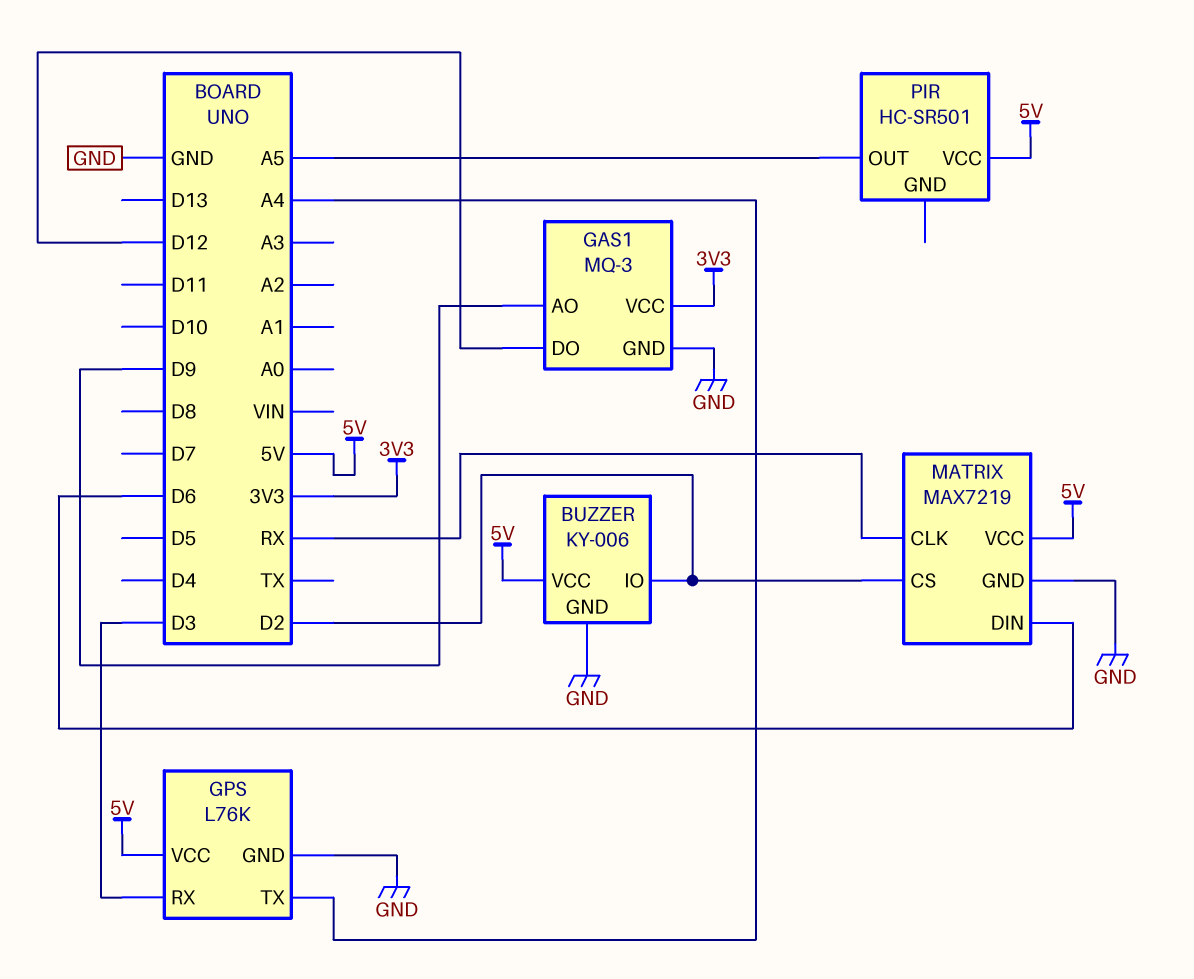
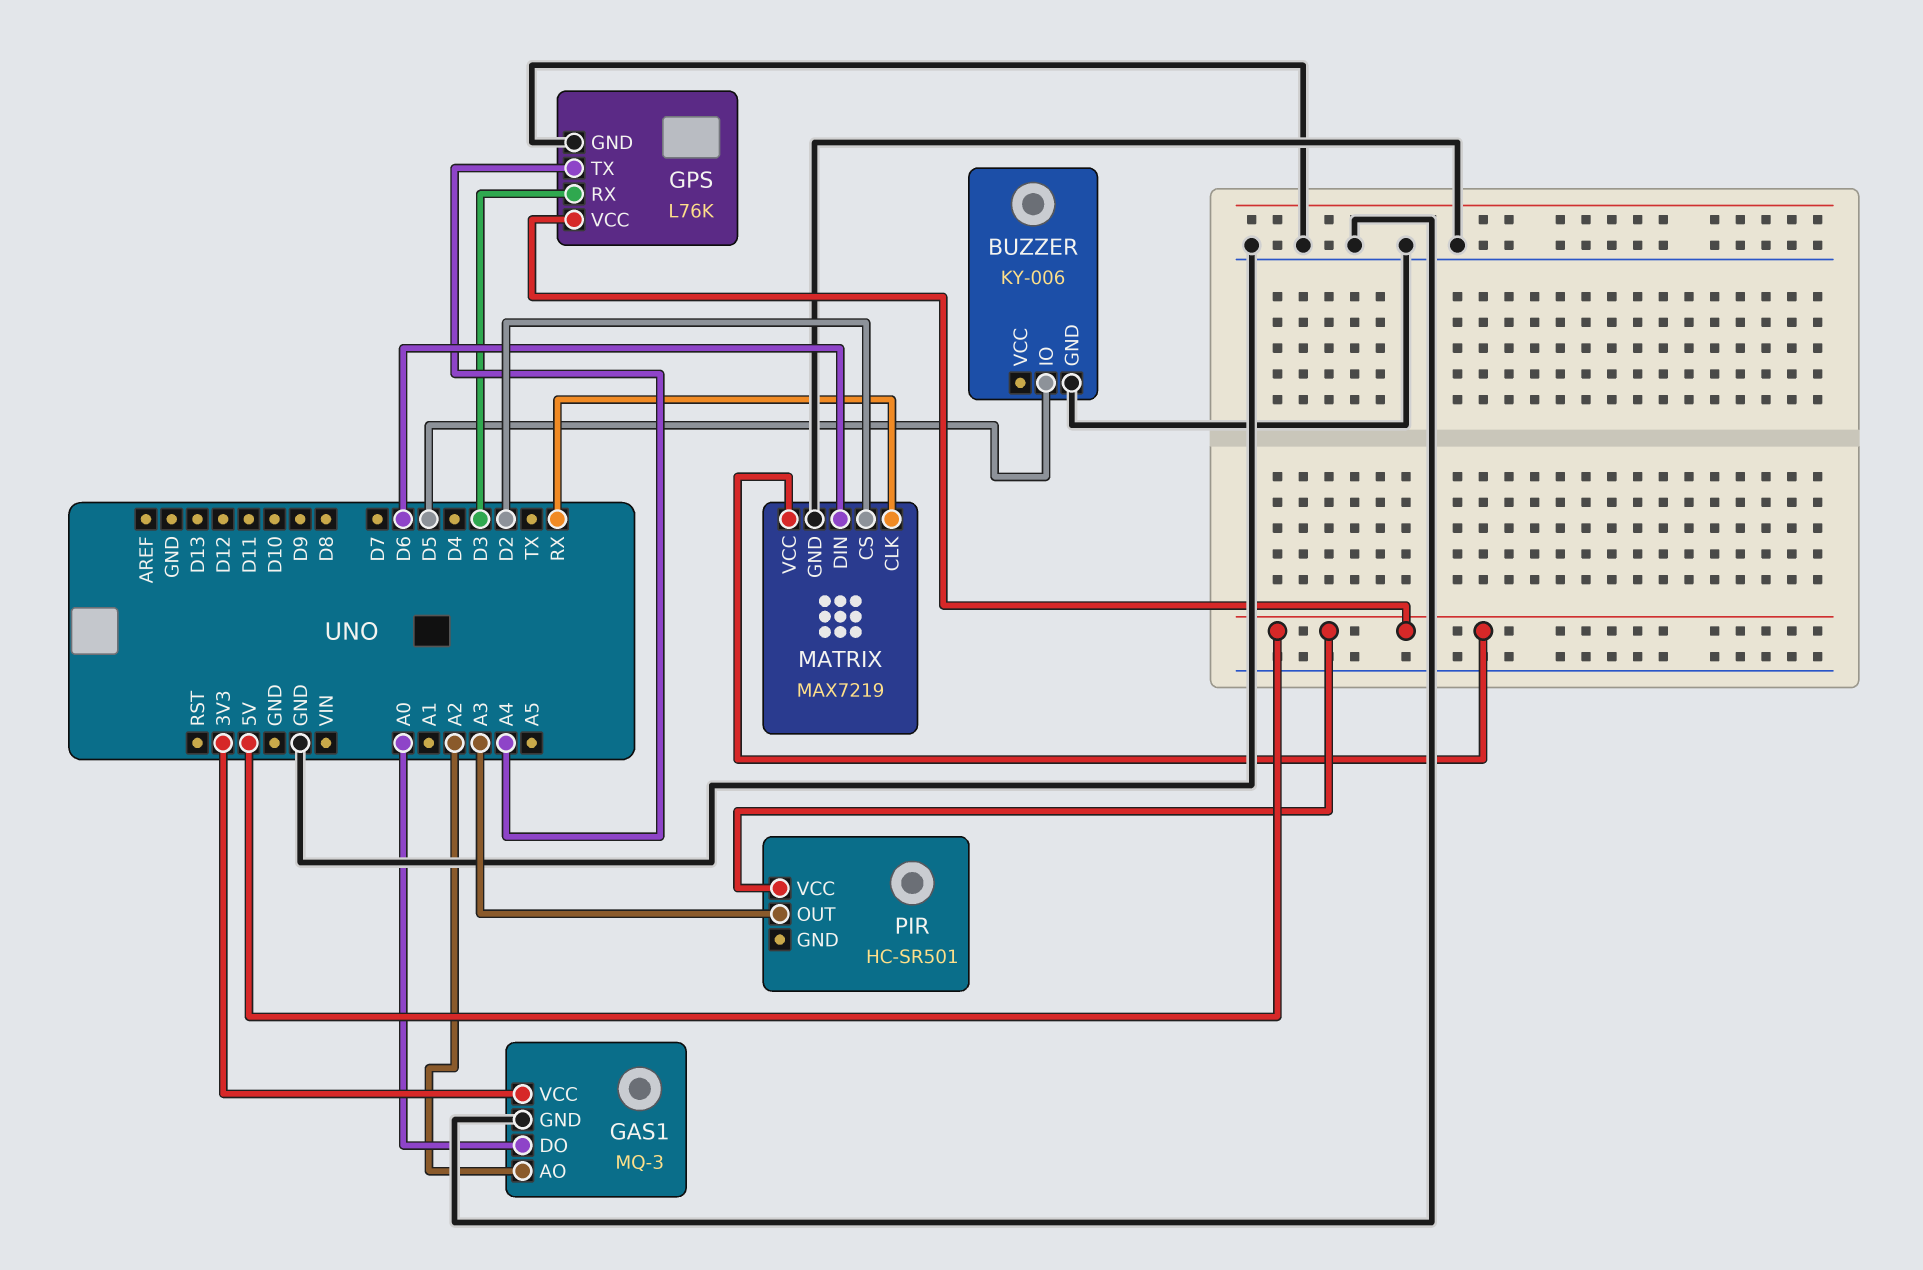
BUZZER pin IO: D2 -> D5
BUZZER pin VCC: 5V -> none
GAS1 pin AO: D9 -> A2
GAS1 pin DO: D12 -> A0
PIR pin OUT: A5 -> A3

